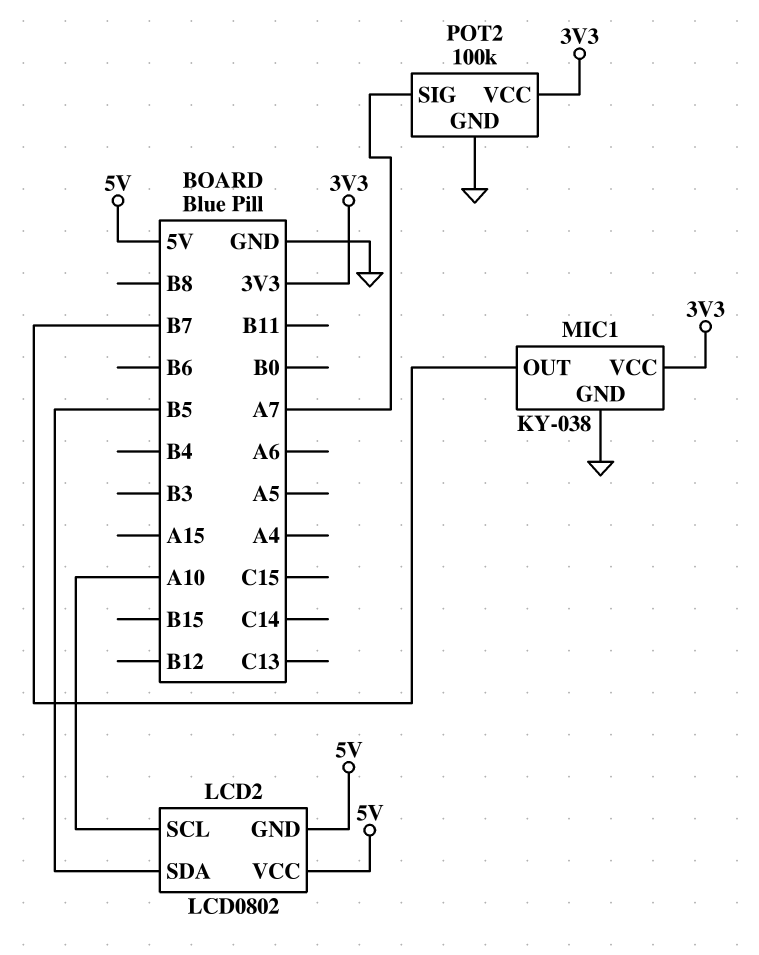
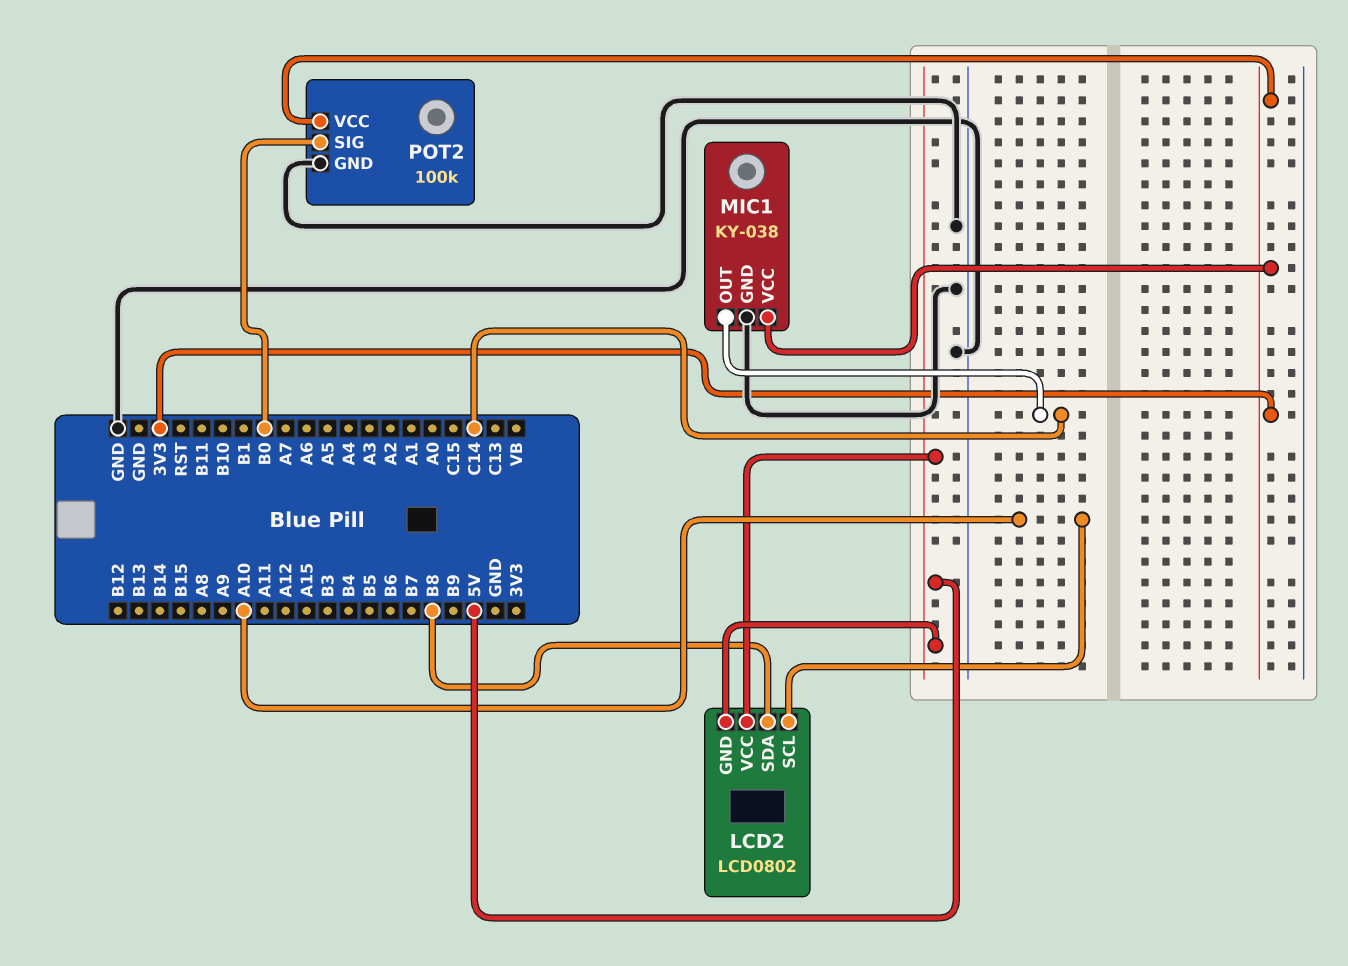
LCD2 pin SDA: B5 -> B8
MIC1 pin OUT: B7 -> C14
POT2 pin SIG: A7 -> B0

